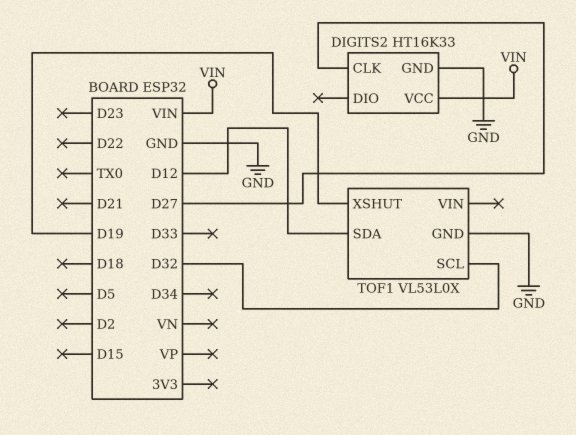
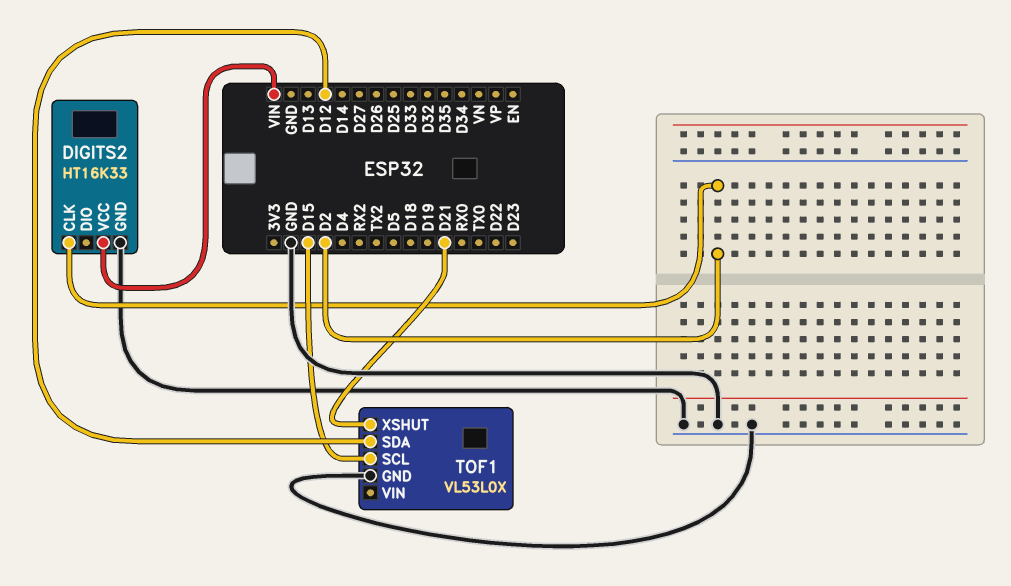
DIGITS2 pin CLK: D27 -> D2
TOF1 pin SCL: D32 -> D15
TOF1 pin XSHUT: D19 -> D21

